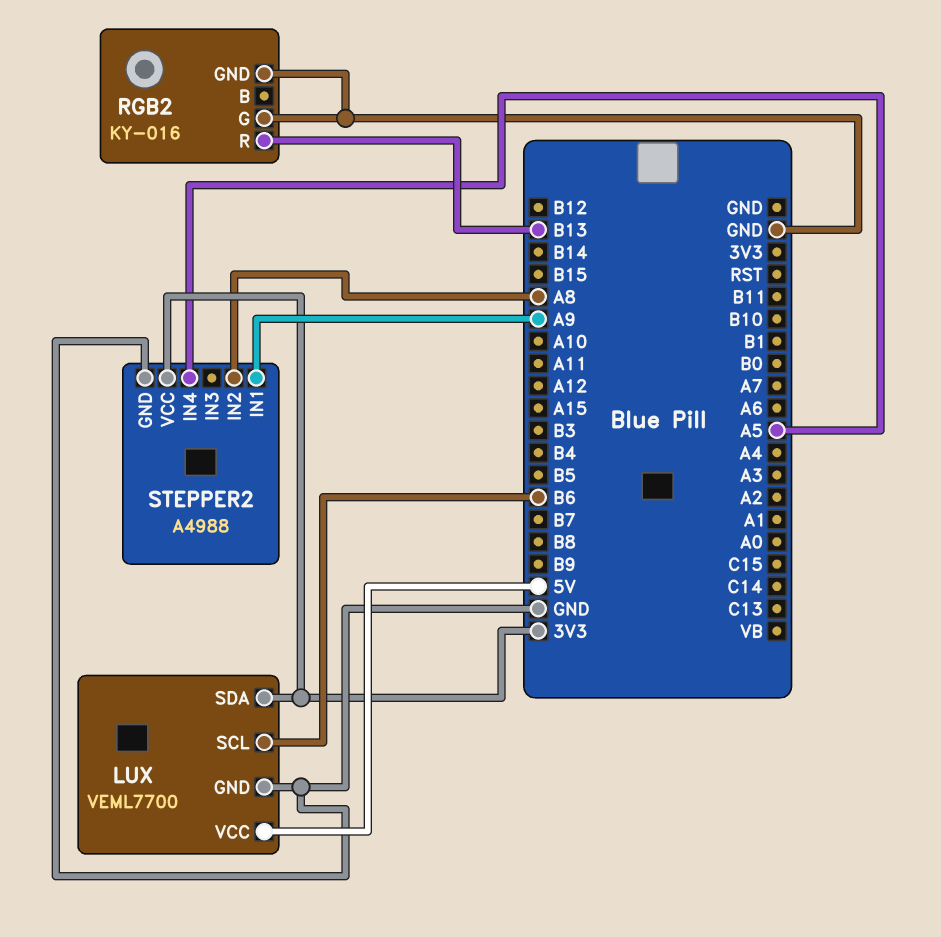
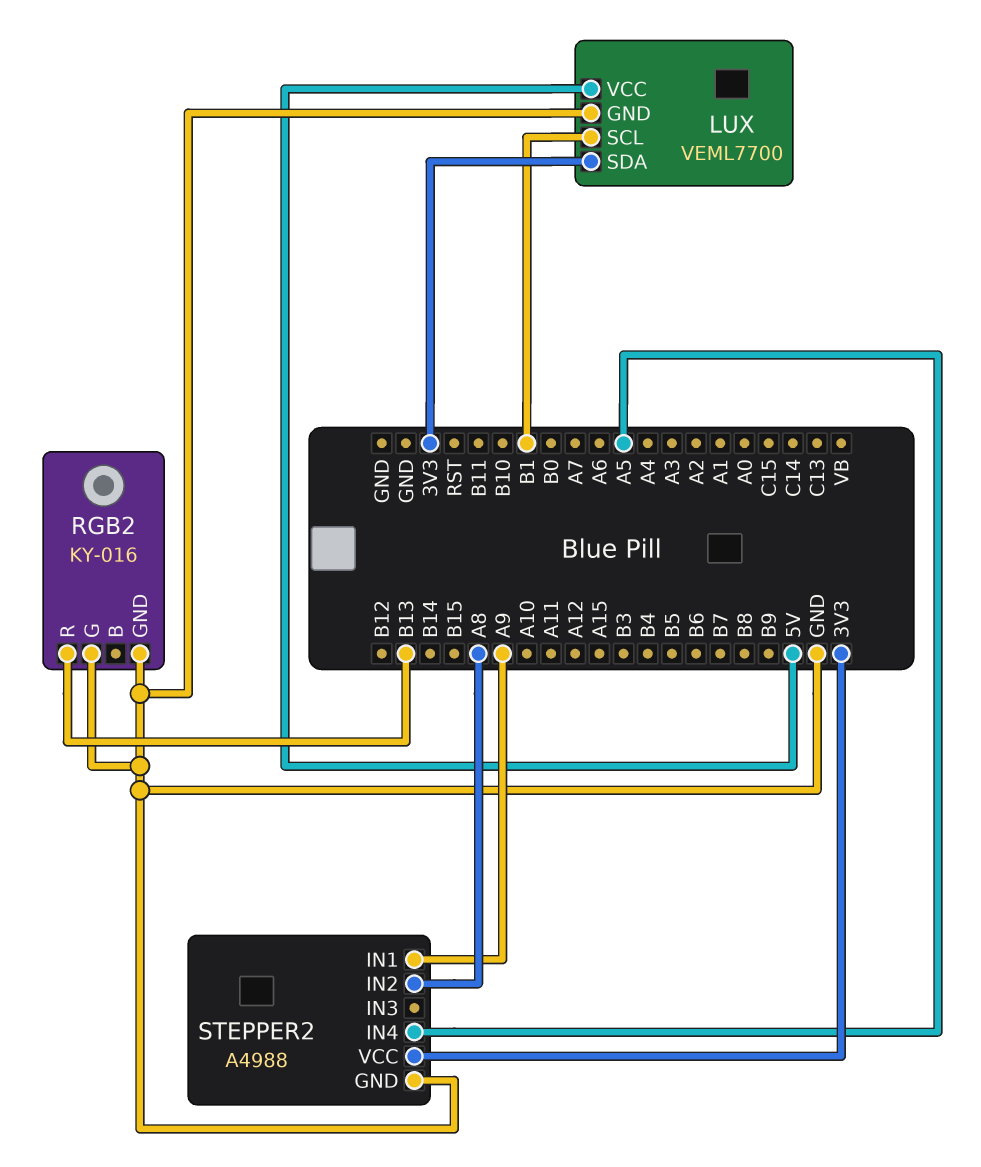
LUX pin SCL: B6 -> B1

